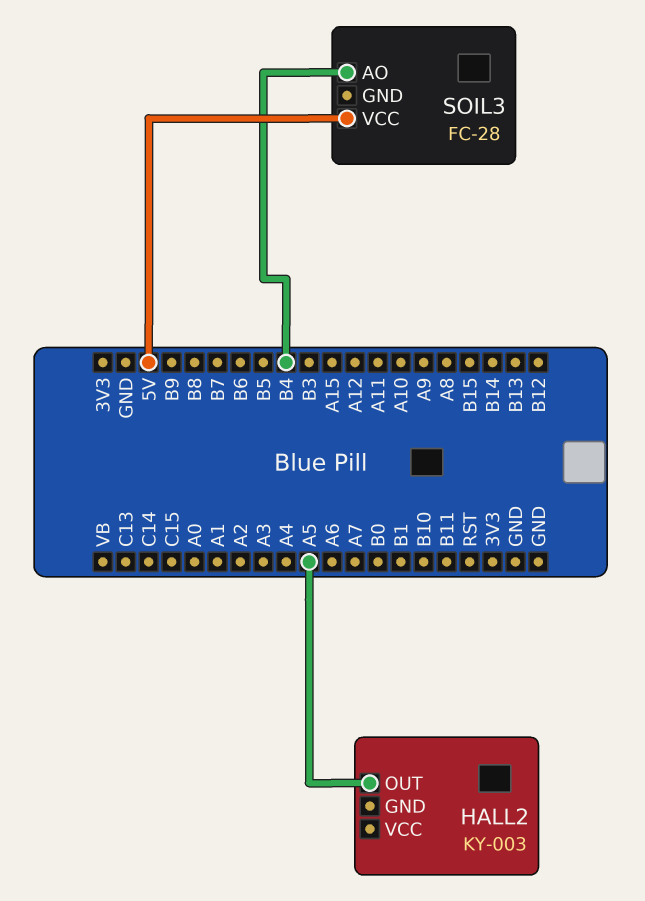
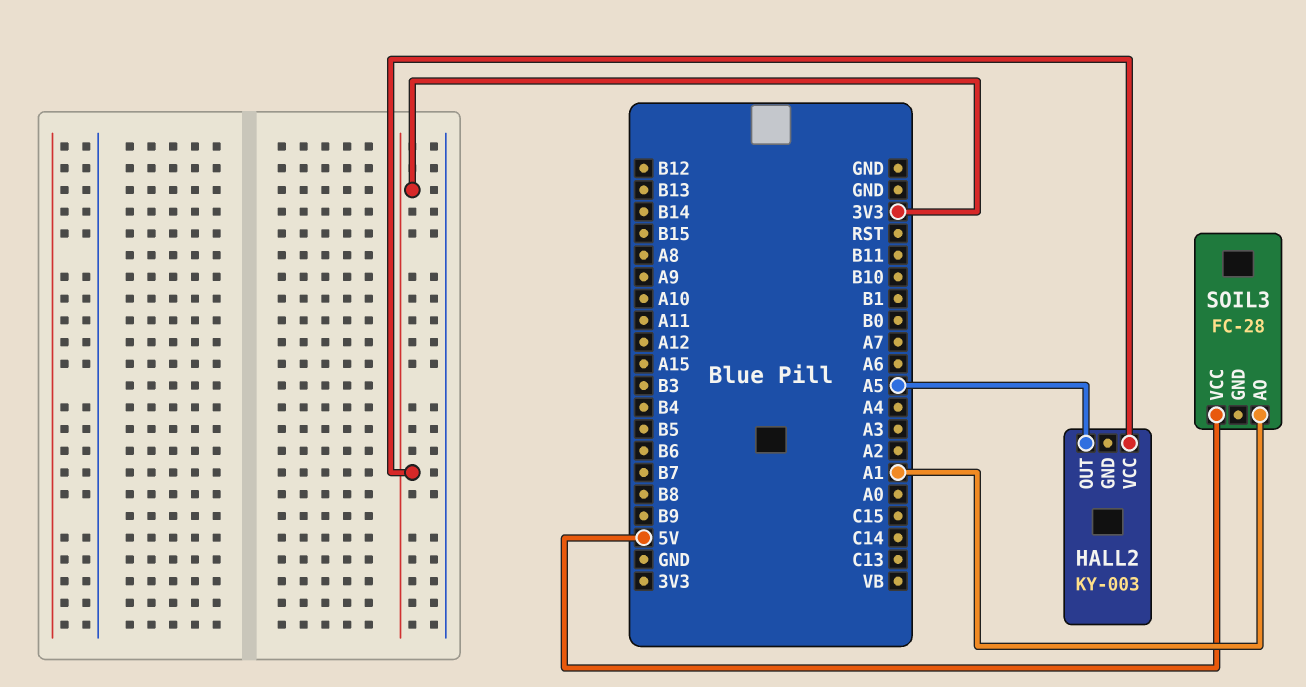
HALL2 pin VCC: none -> 3V3
SOIL3 pin AO: B4 -> A1

